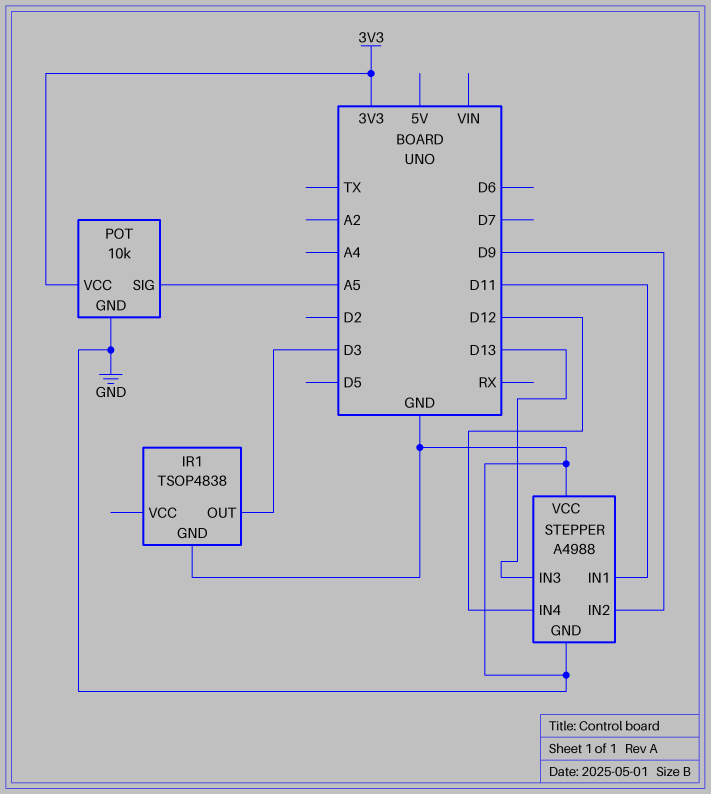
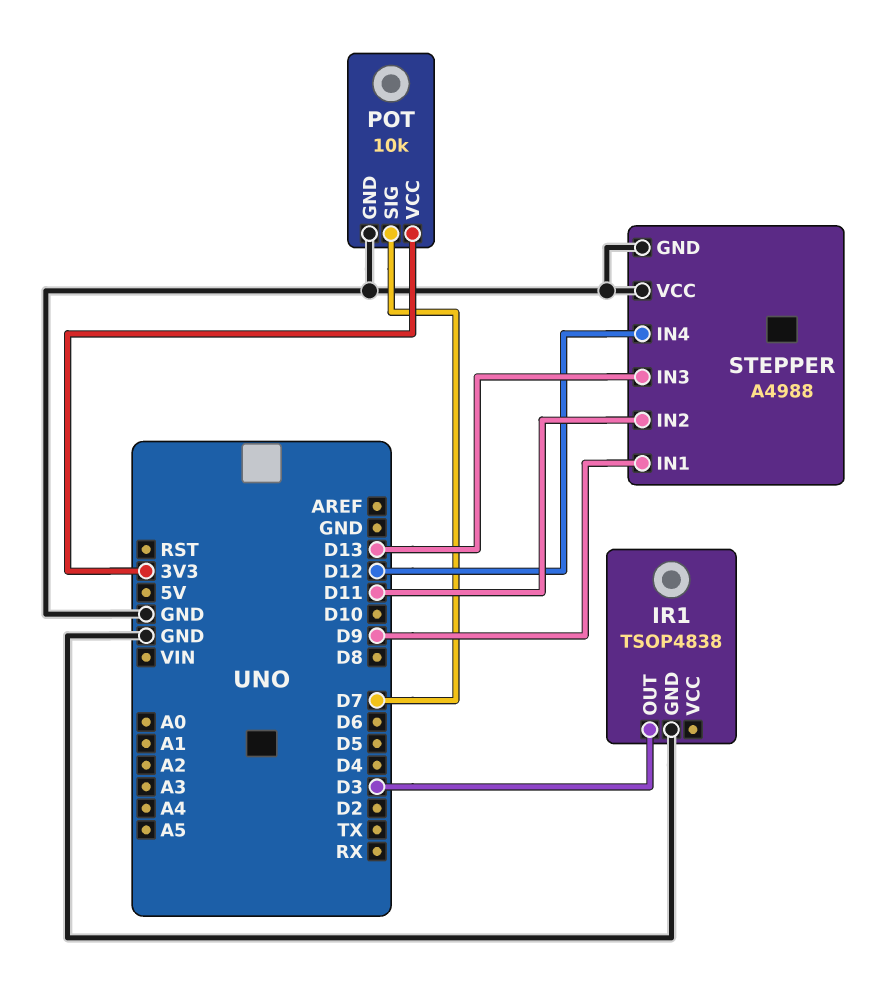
POT pin SIG: A5 -> D7
STEPPER pin IN1: D11 -> D9
STEPPER pin IN2: D9 -> D11

